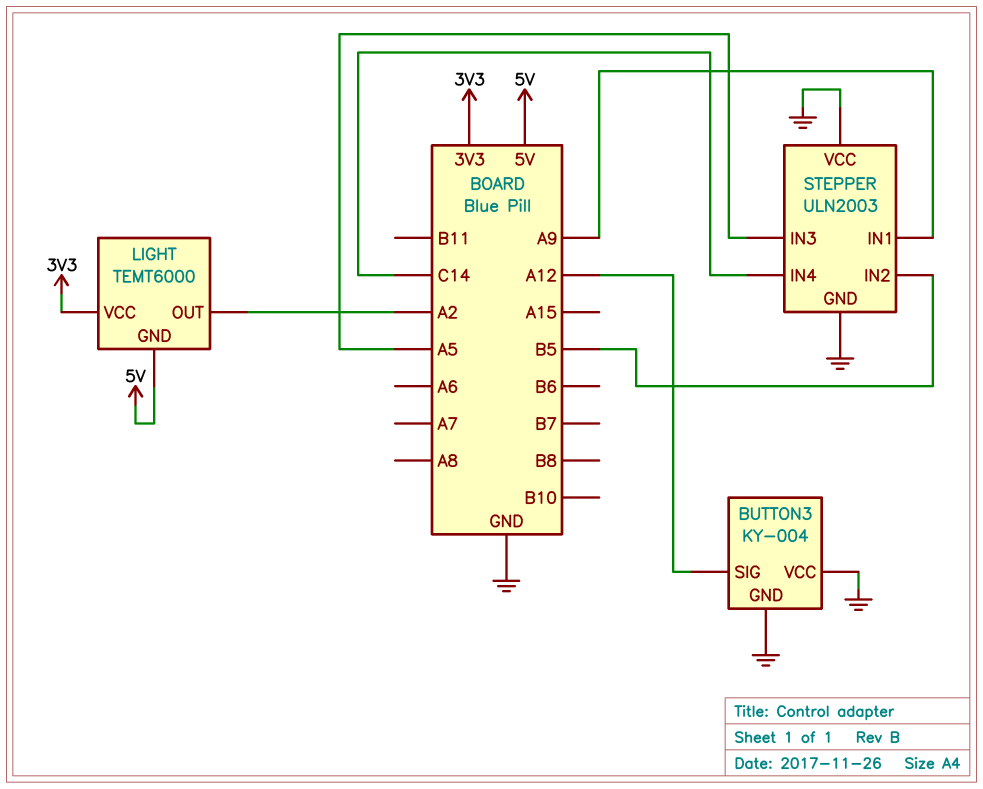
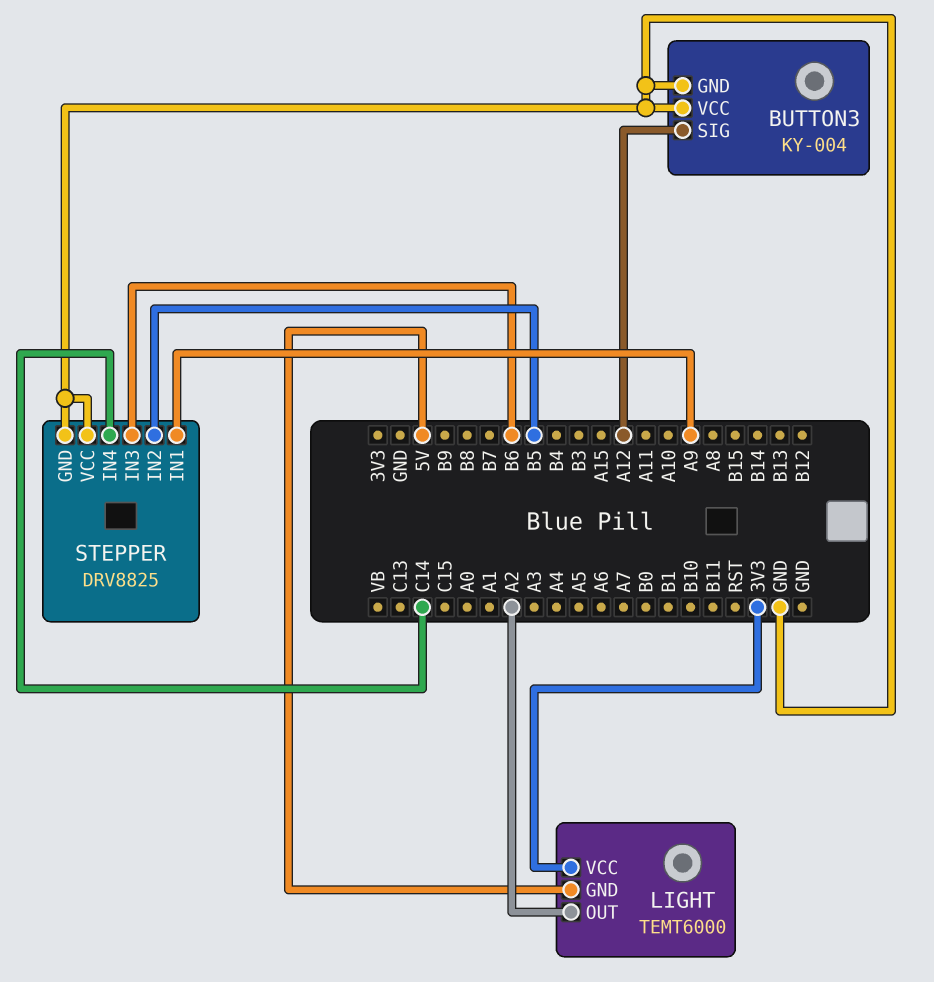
STEPPER: ULN2003 -> DRV8825
STEPPER pin IN3: A5 -> B6

